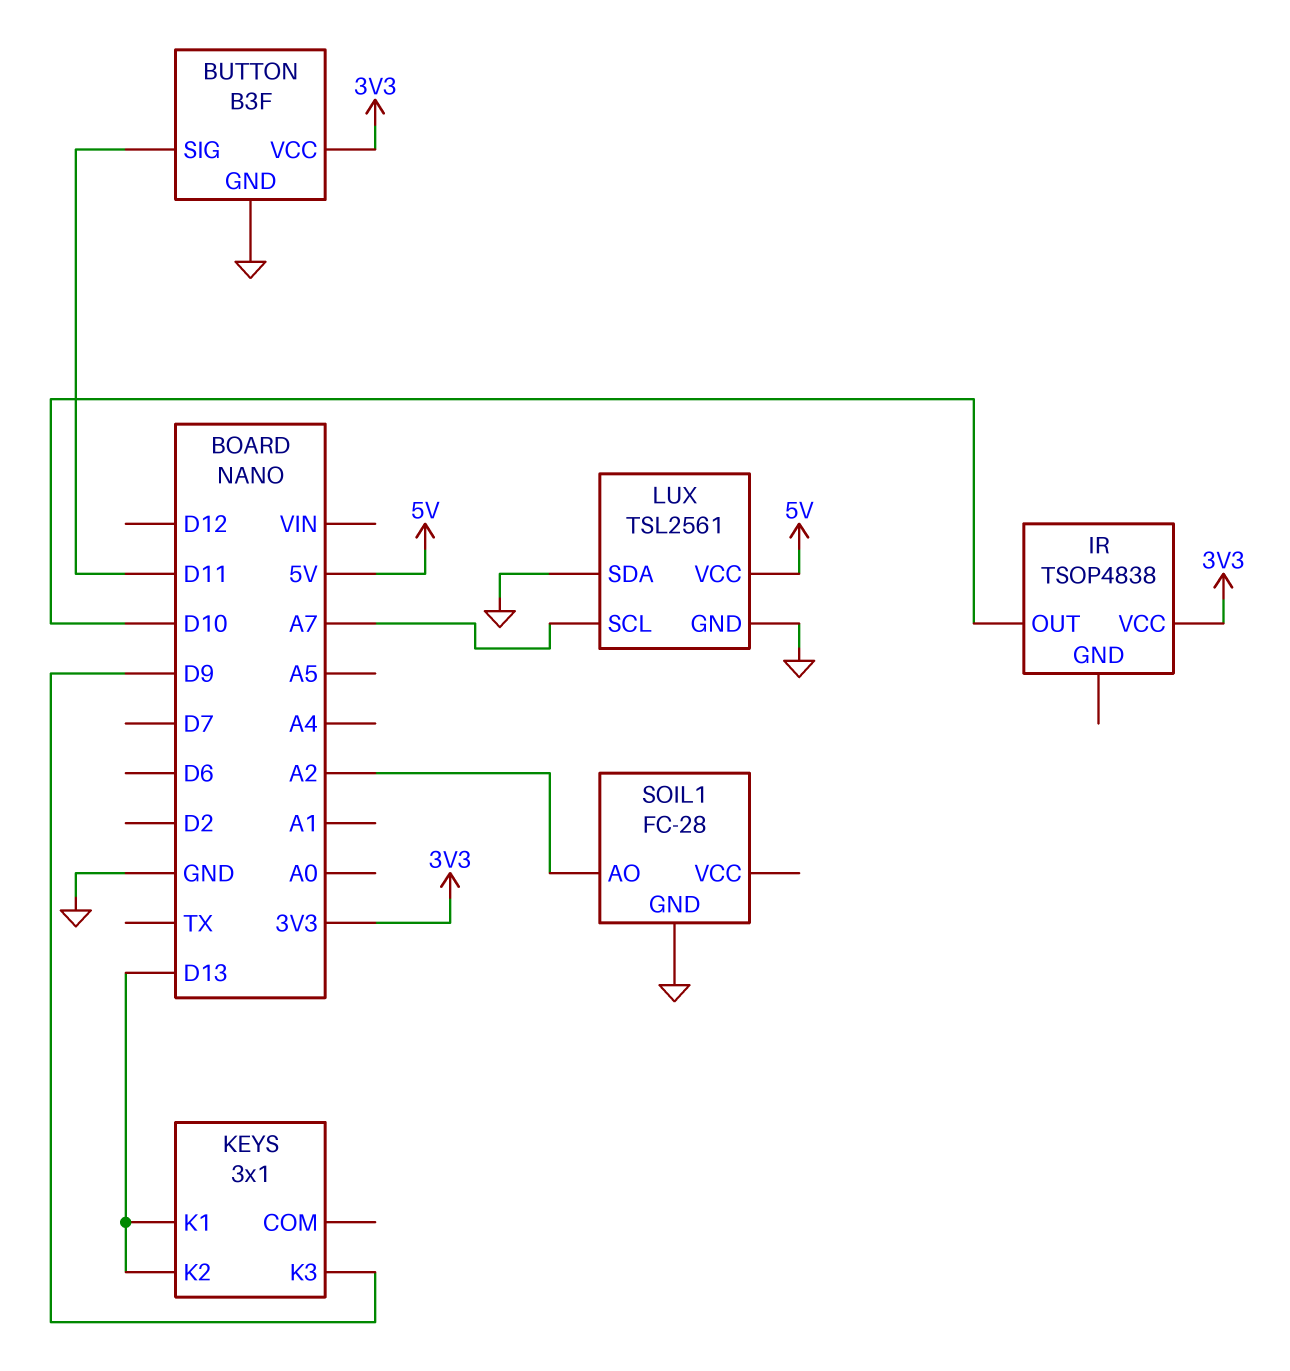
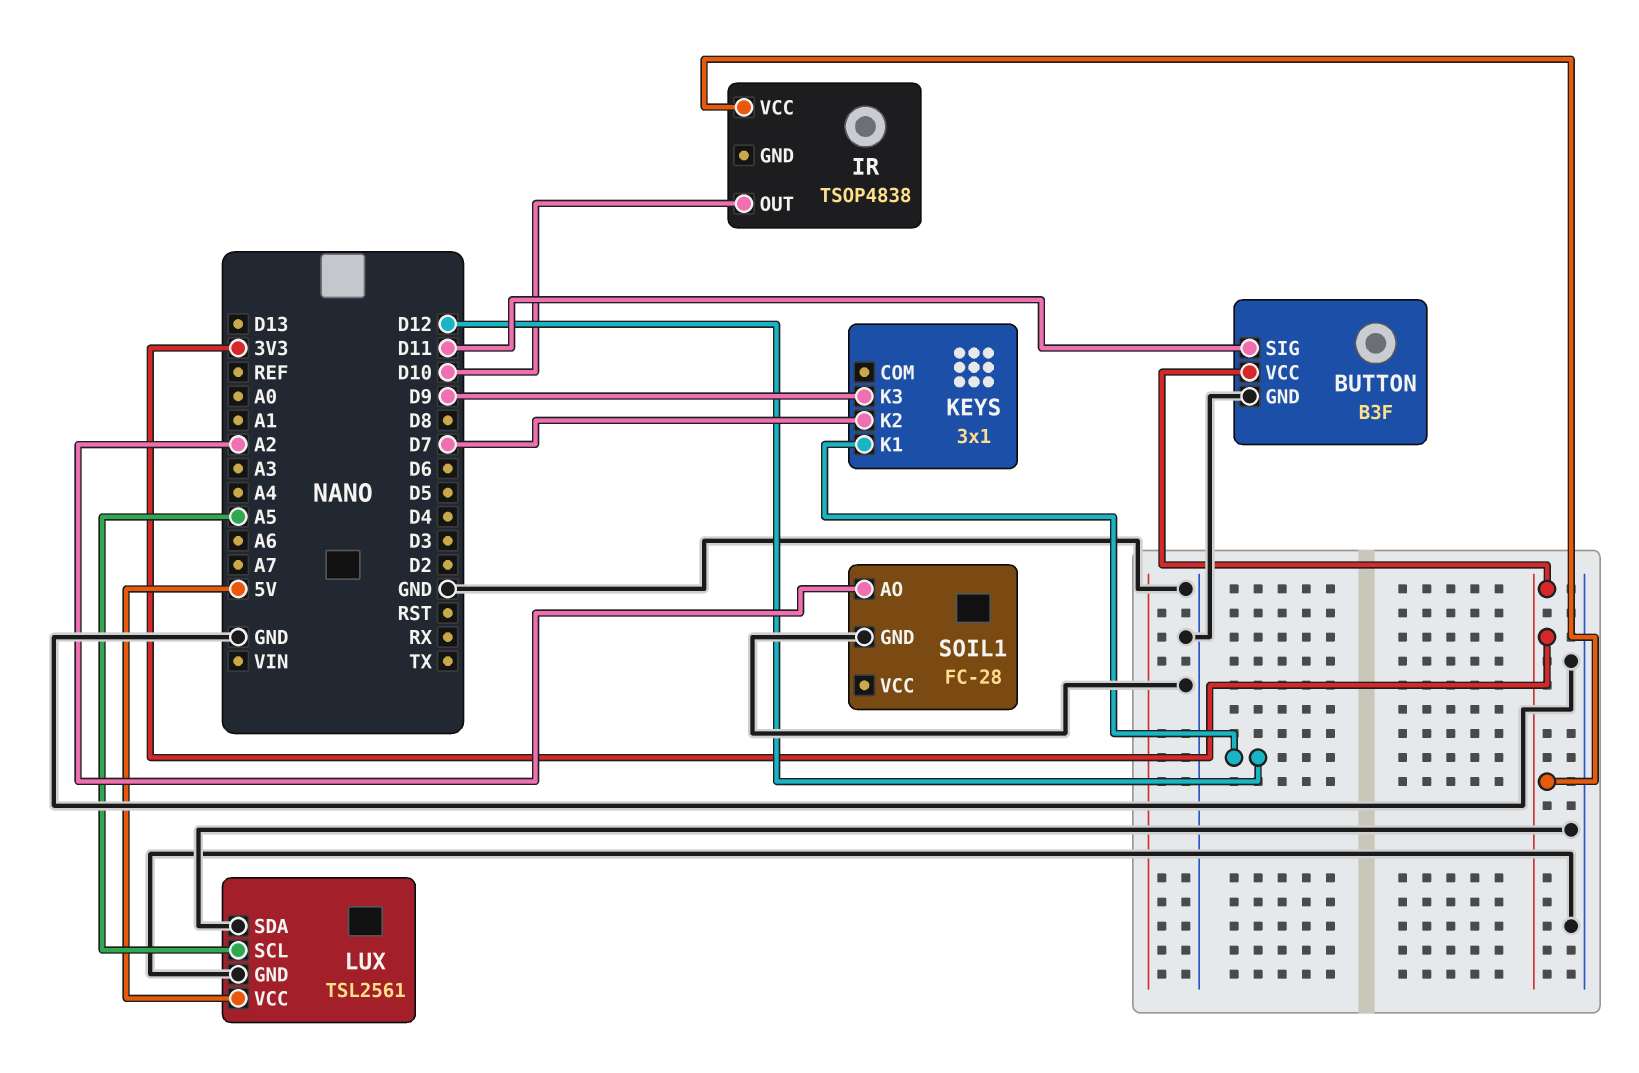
KEYS pin K1: D13 -> D12
KEYS pin K2: D13 -> D7
LUX pin SCL: A7 -> A5

